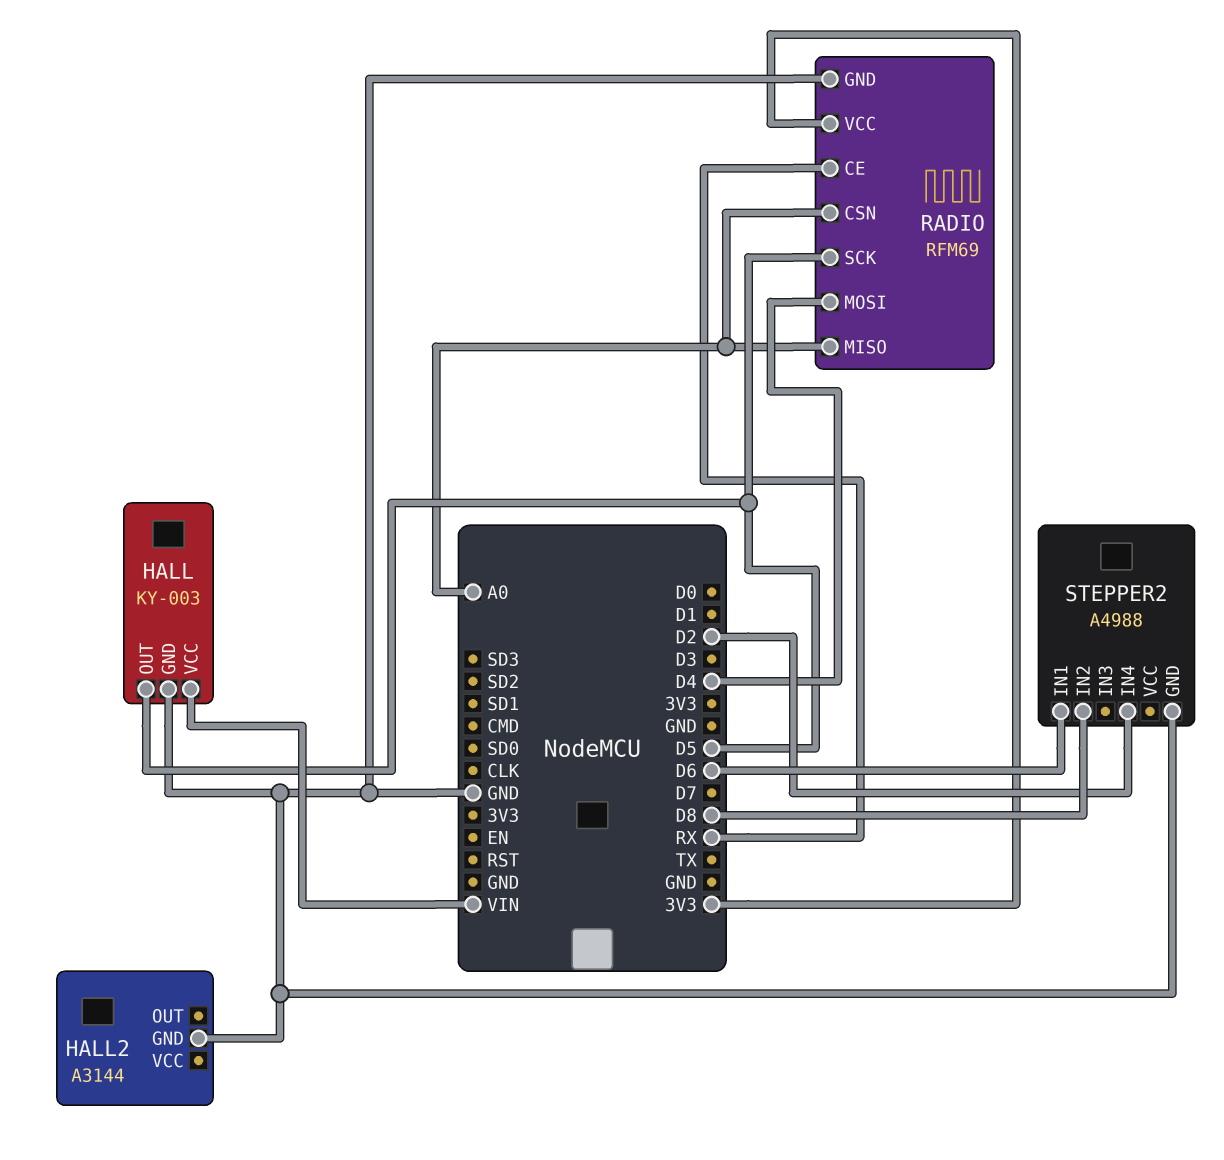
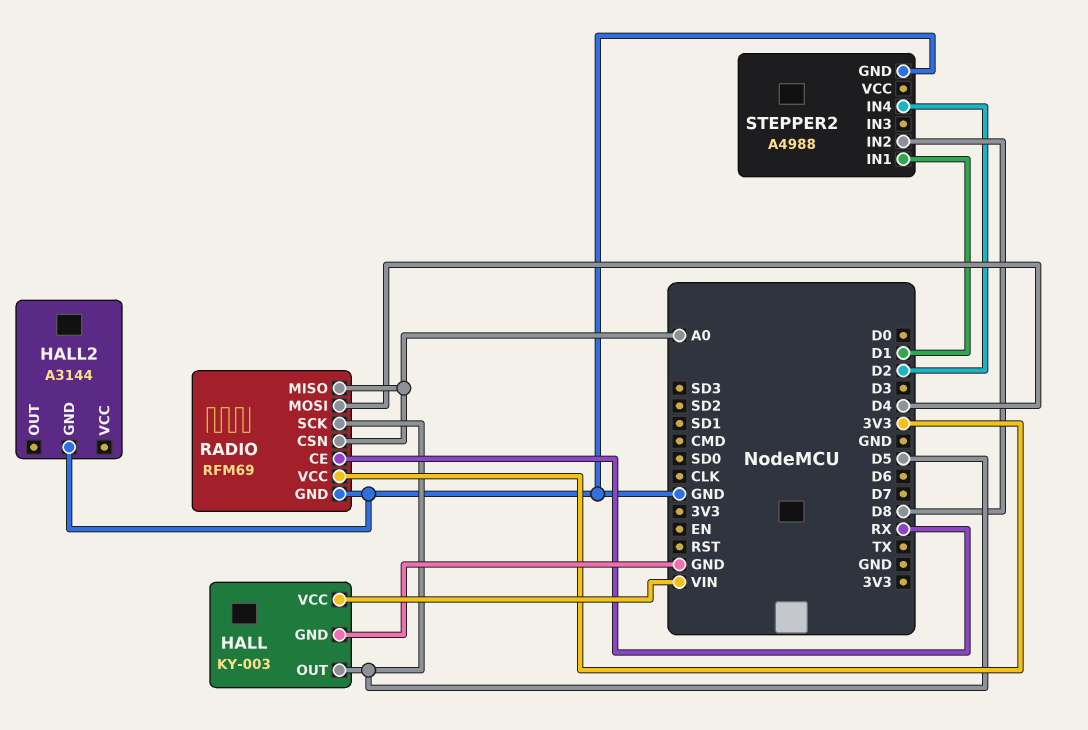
STEPPER2 pin IN1: D6 -> D1

